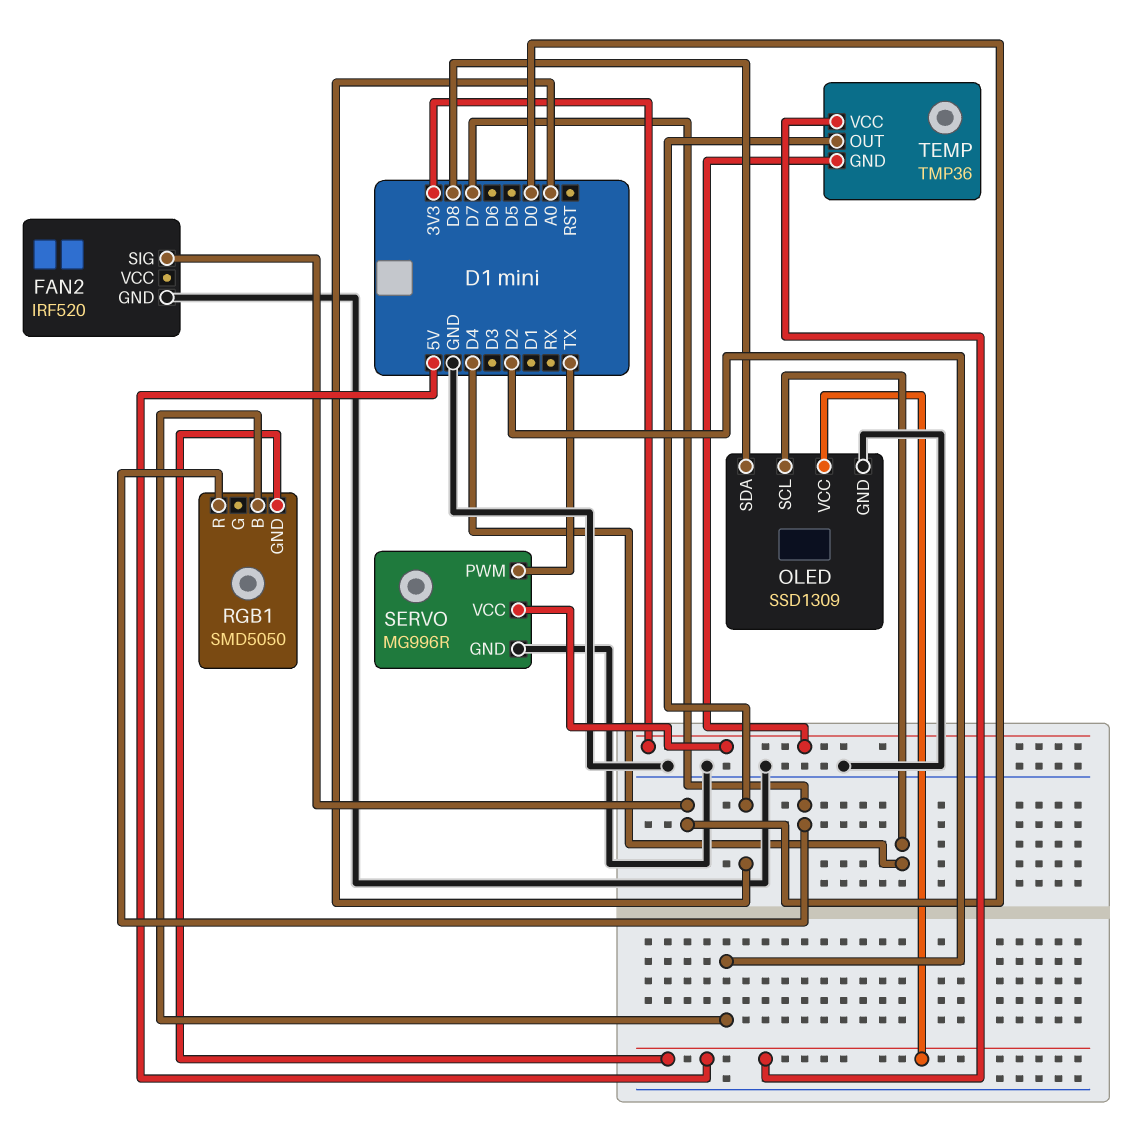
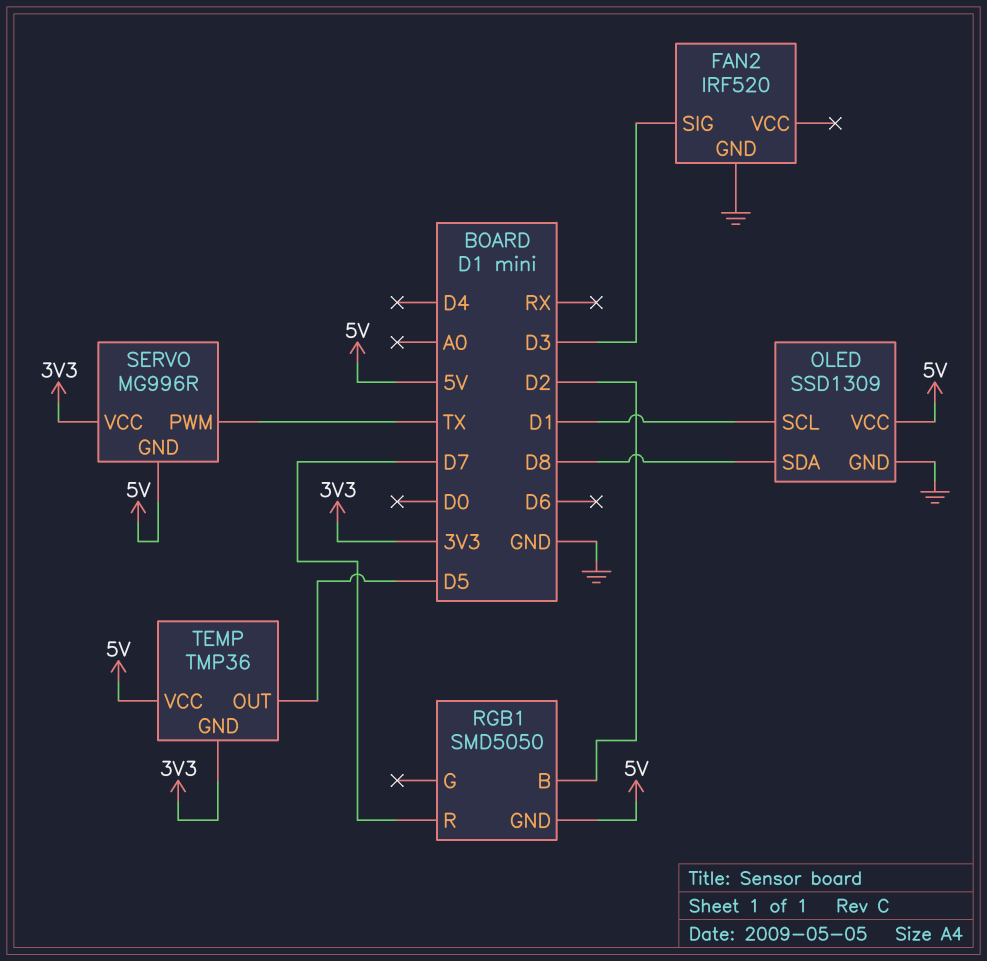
FAN2 pin SIG: D0 -> D3
OLED pin SCL: D4 -> D1
SERVO pin GND: GND -> 5V
TEMP pin OUT: A0 -> D5

